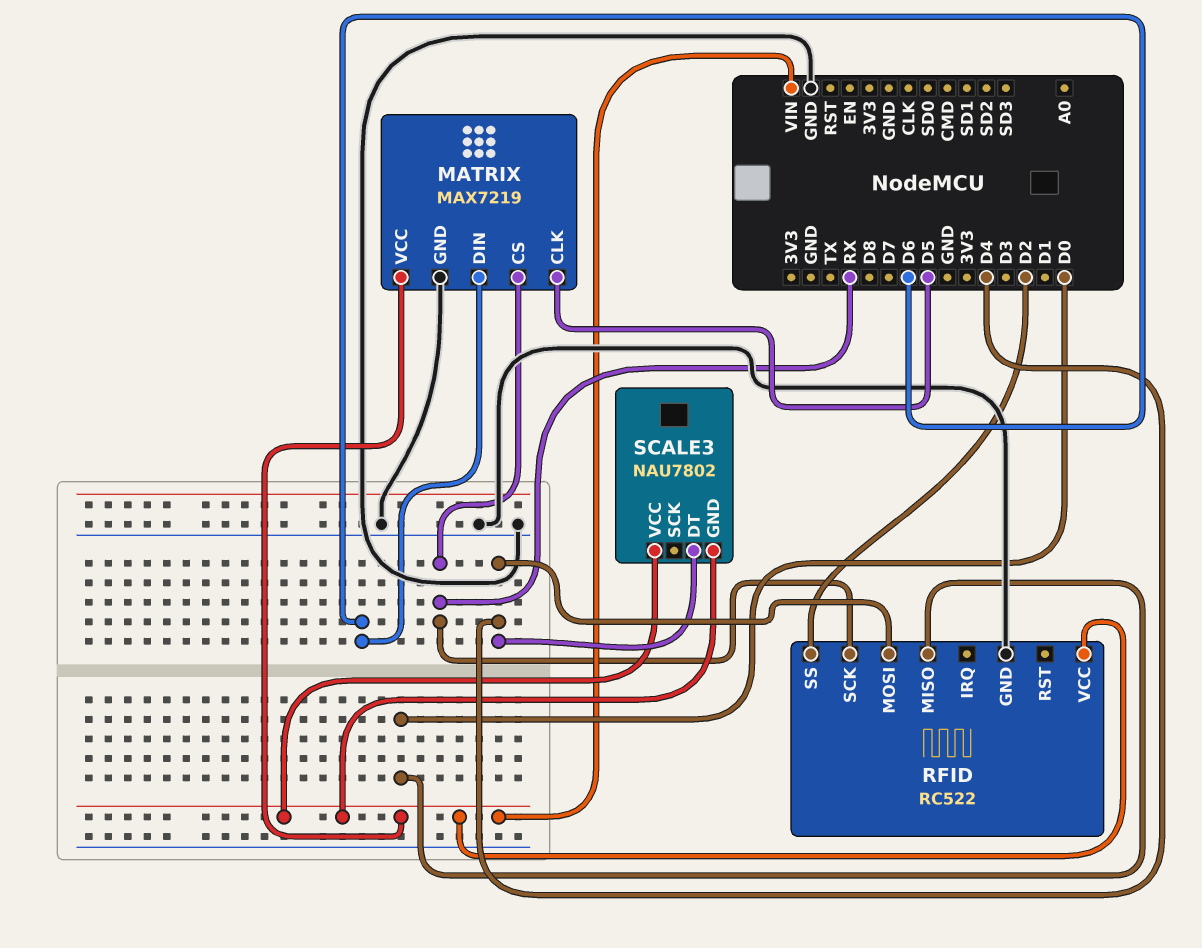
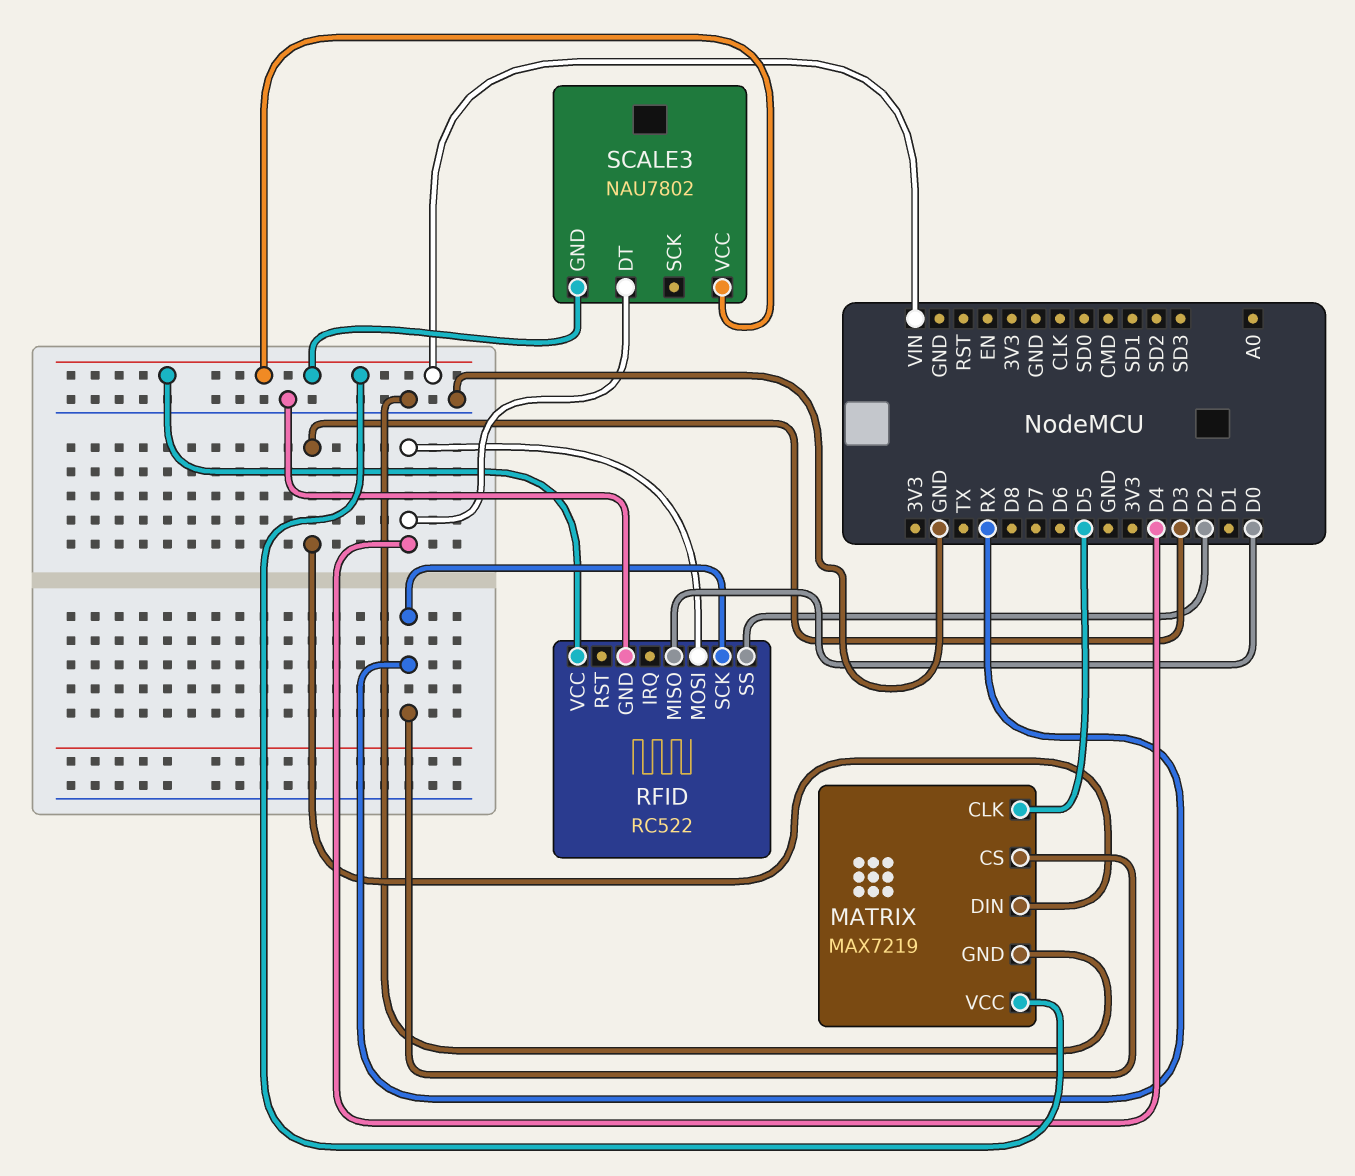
MATRIX pin DIN: D6 -> D3

